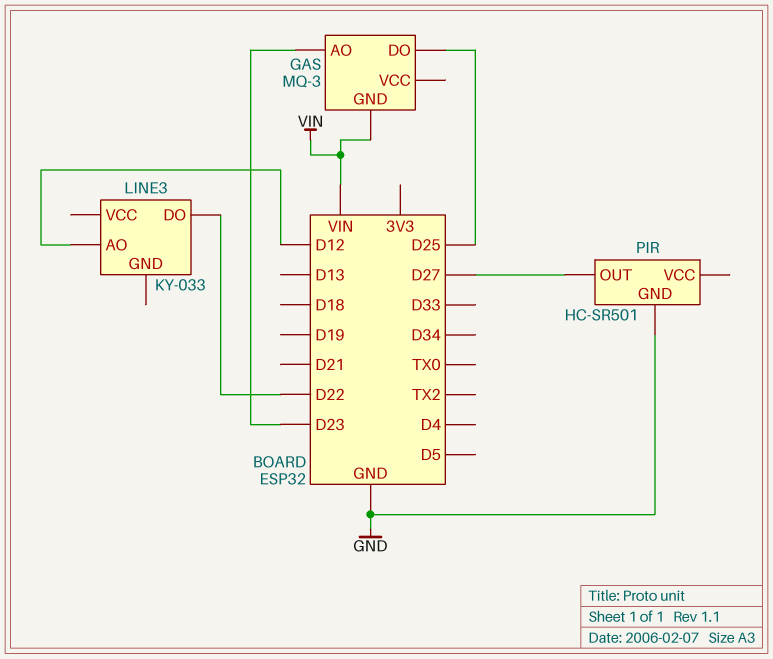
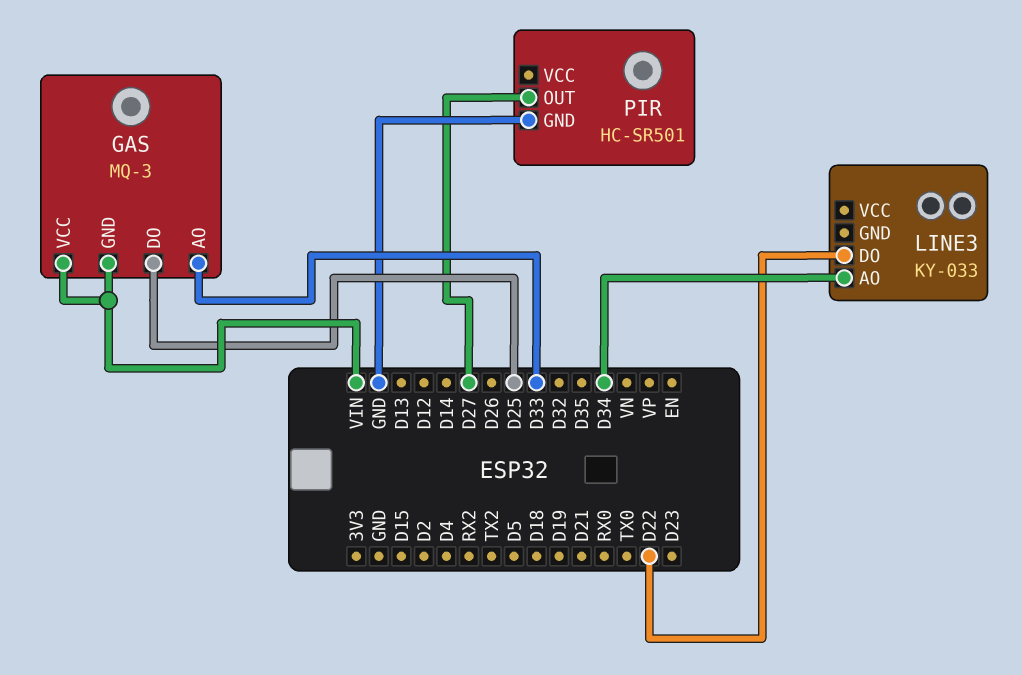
GAS pin AO: D23 -> D33
GAS pin VCC: none -> VIN
LINE3 pin AO: D12 -> D34

